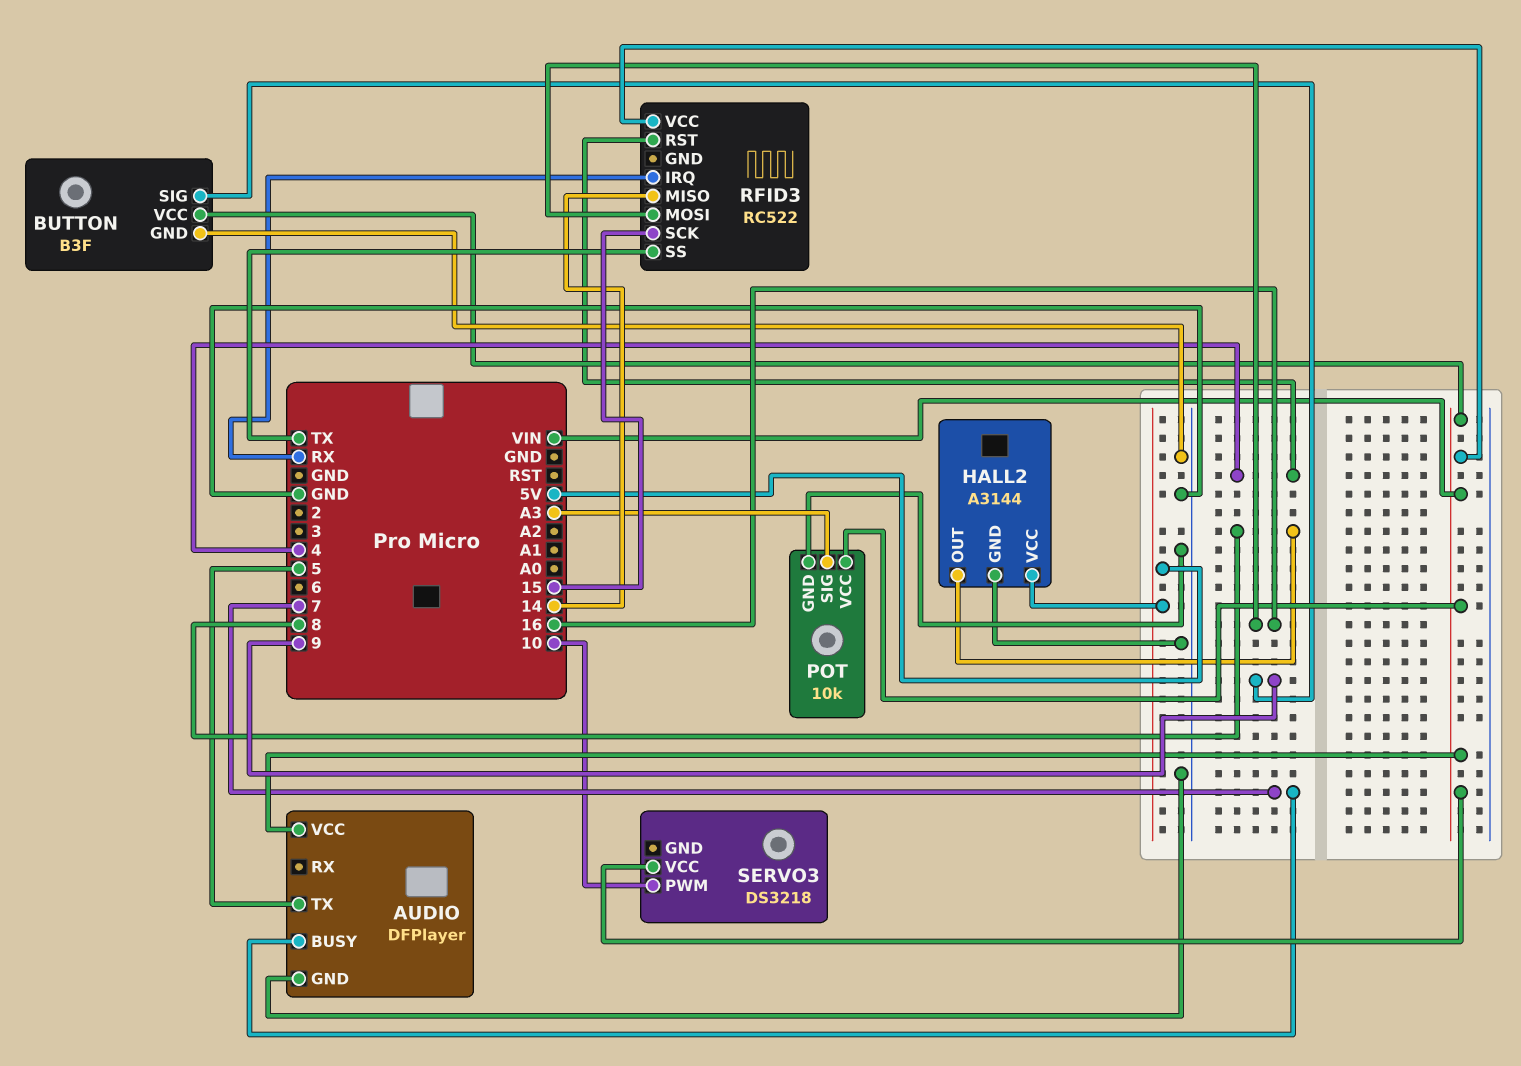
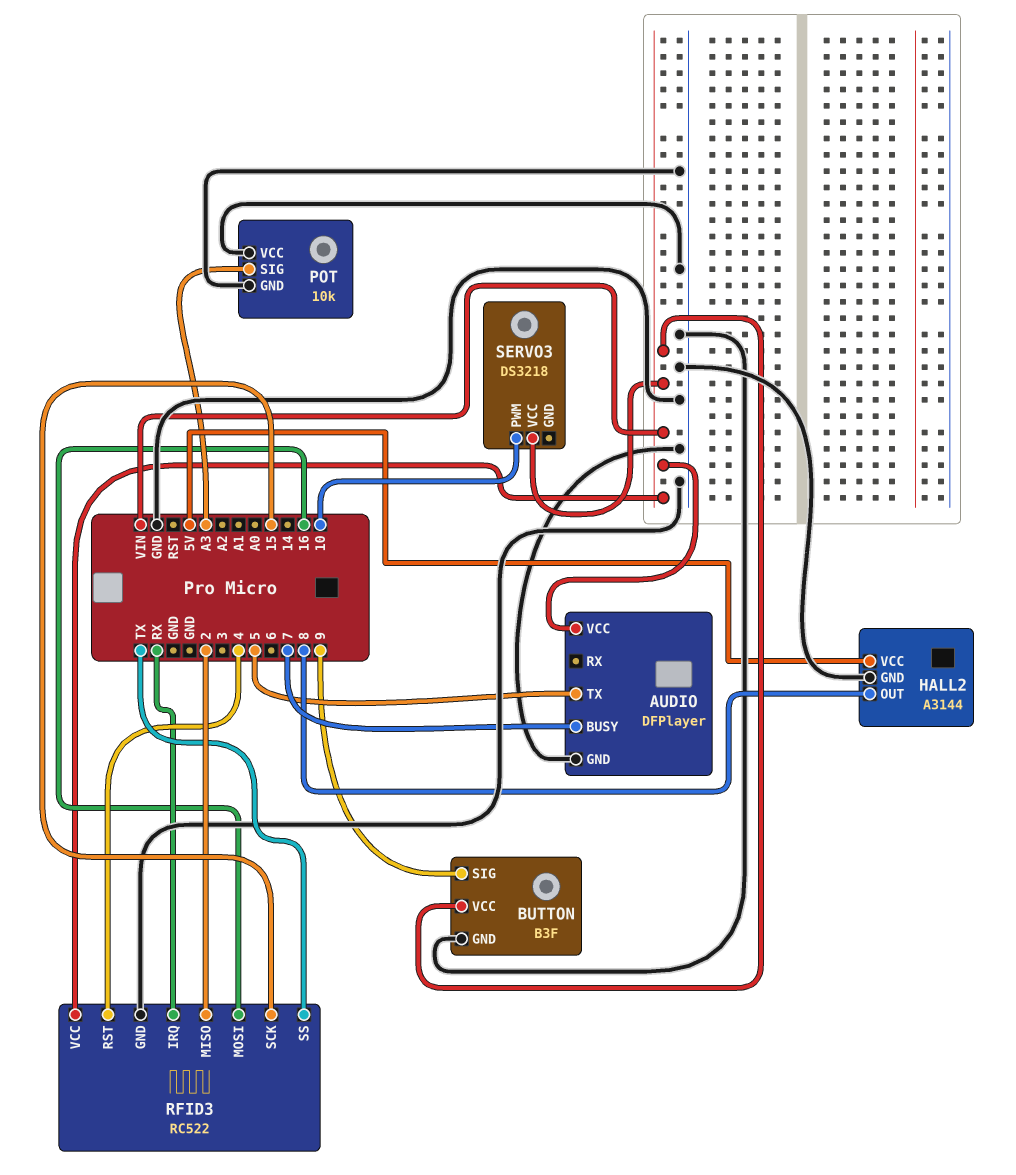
POT pin VCC: VIN -> GND
RFID3 pin GND: none -> GND
RFID3 pin MISO: 14 -> 2

